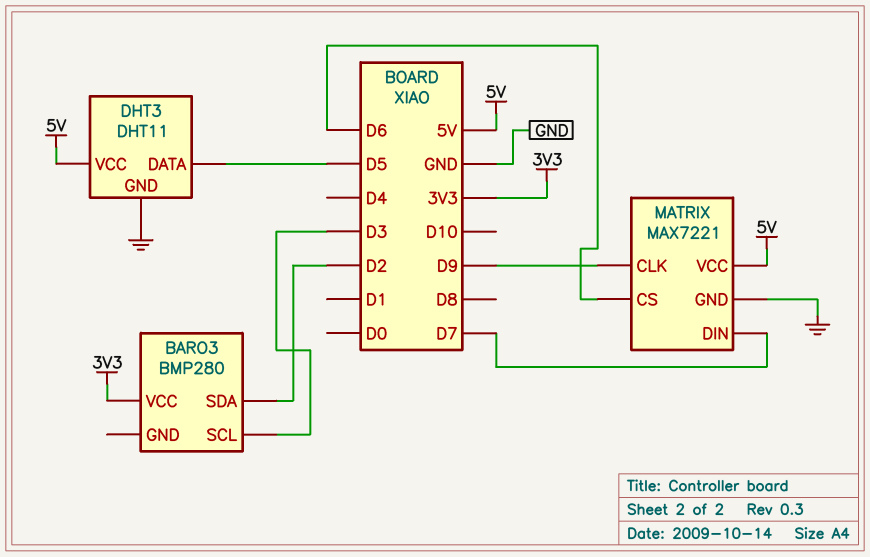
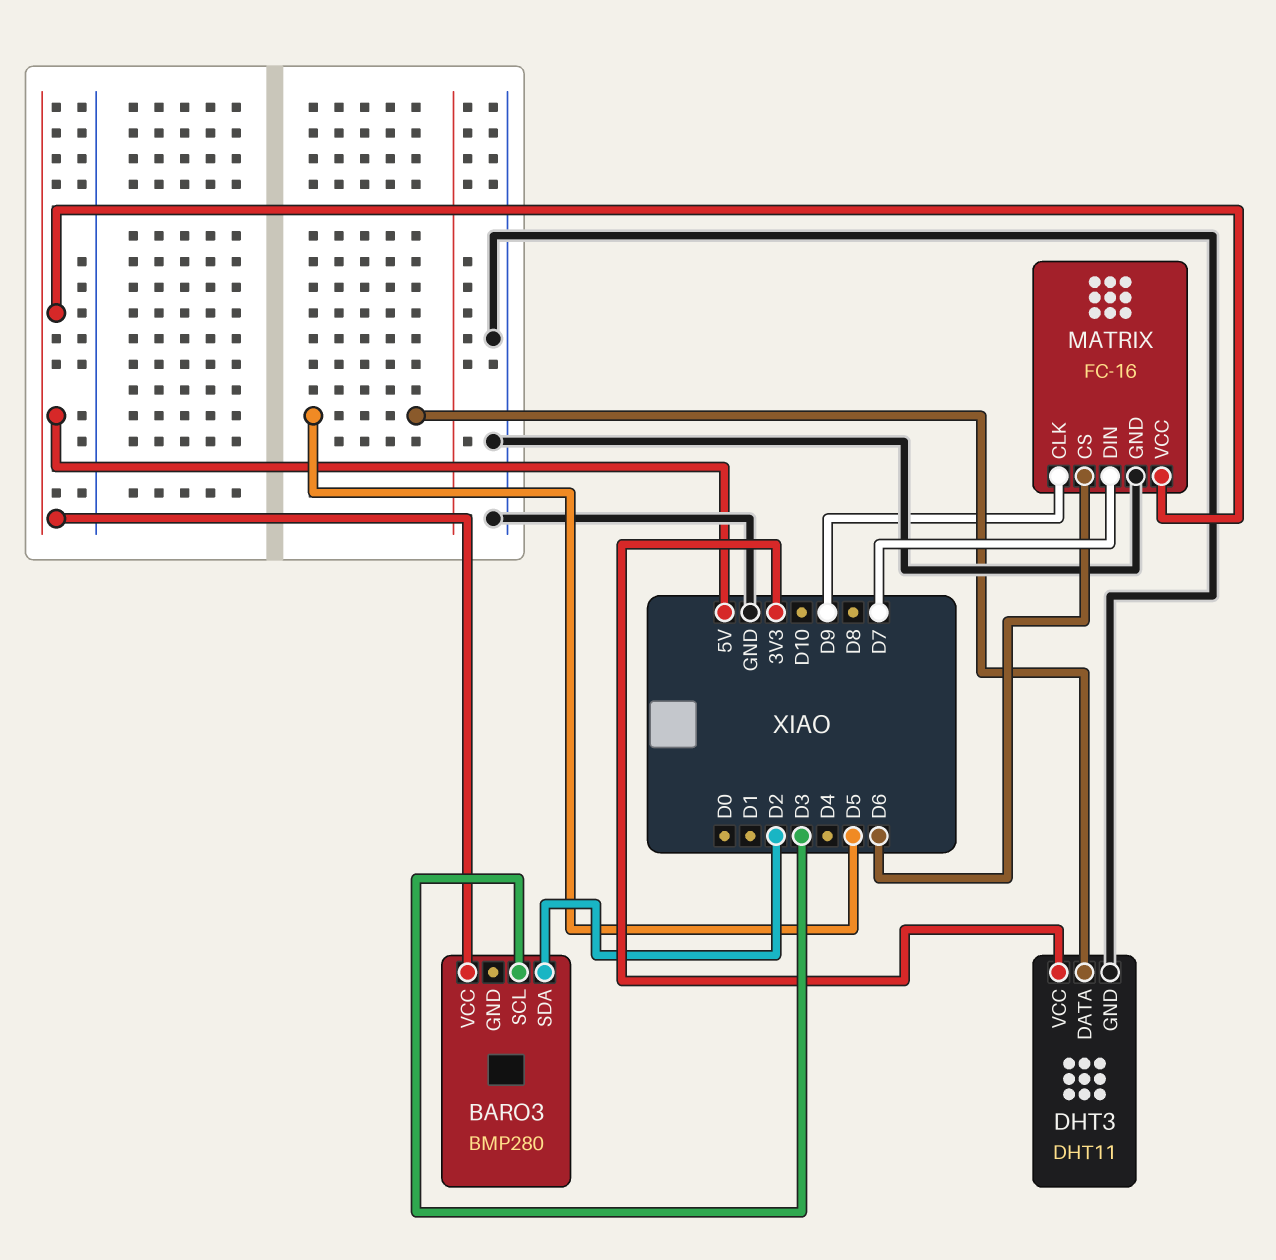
BARO3 pin VCC: 3V3 -> 5V
DHT3 pin VCC: 5V -> 3V3
MATRIX: MAX7221 -> FC-16

